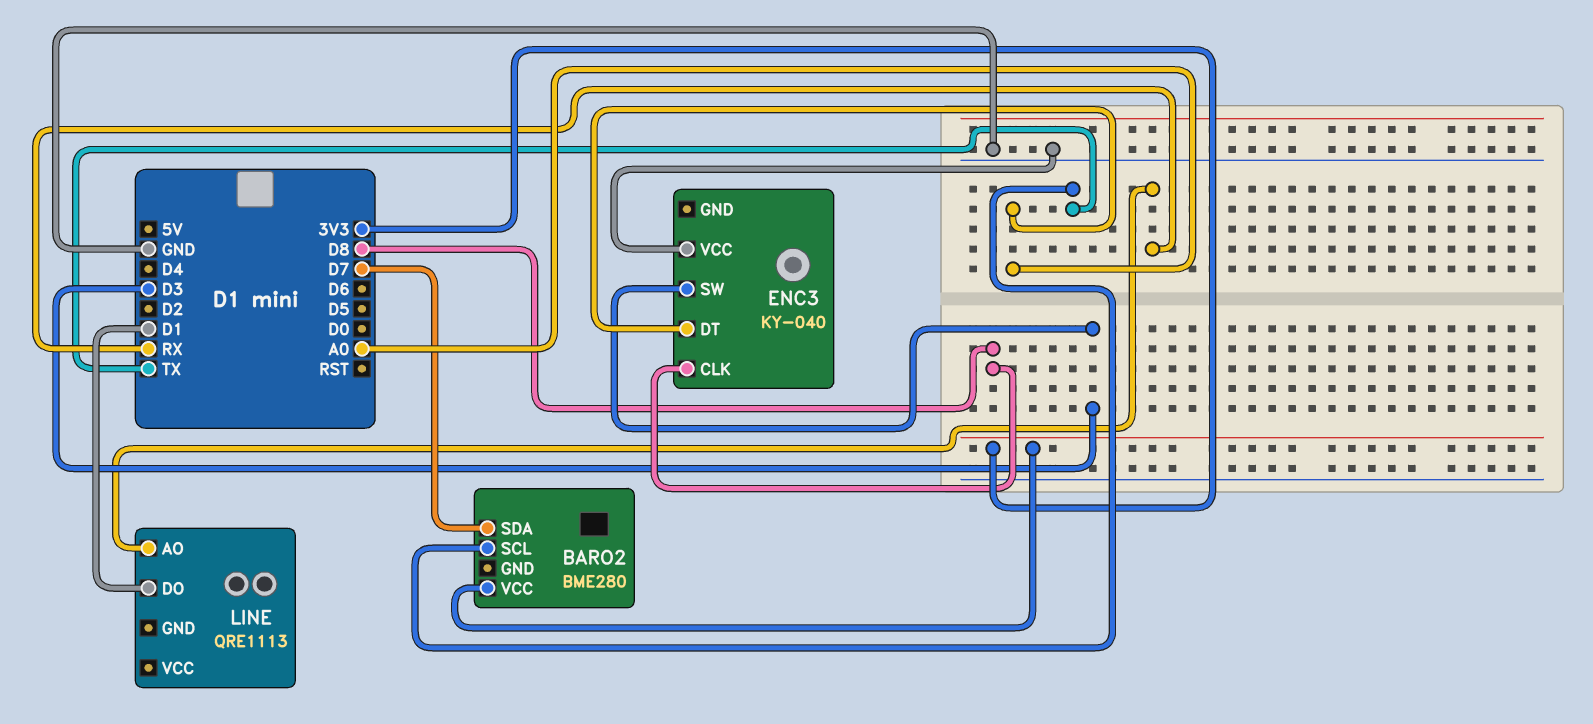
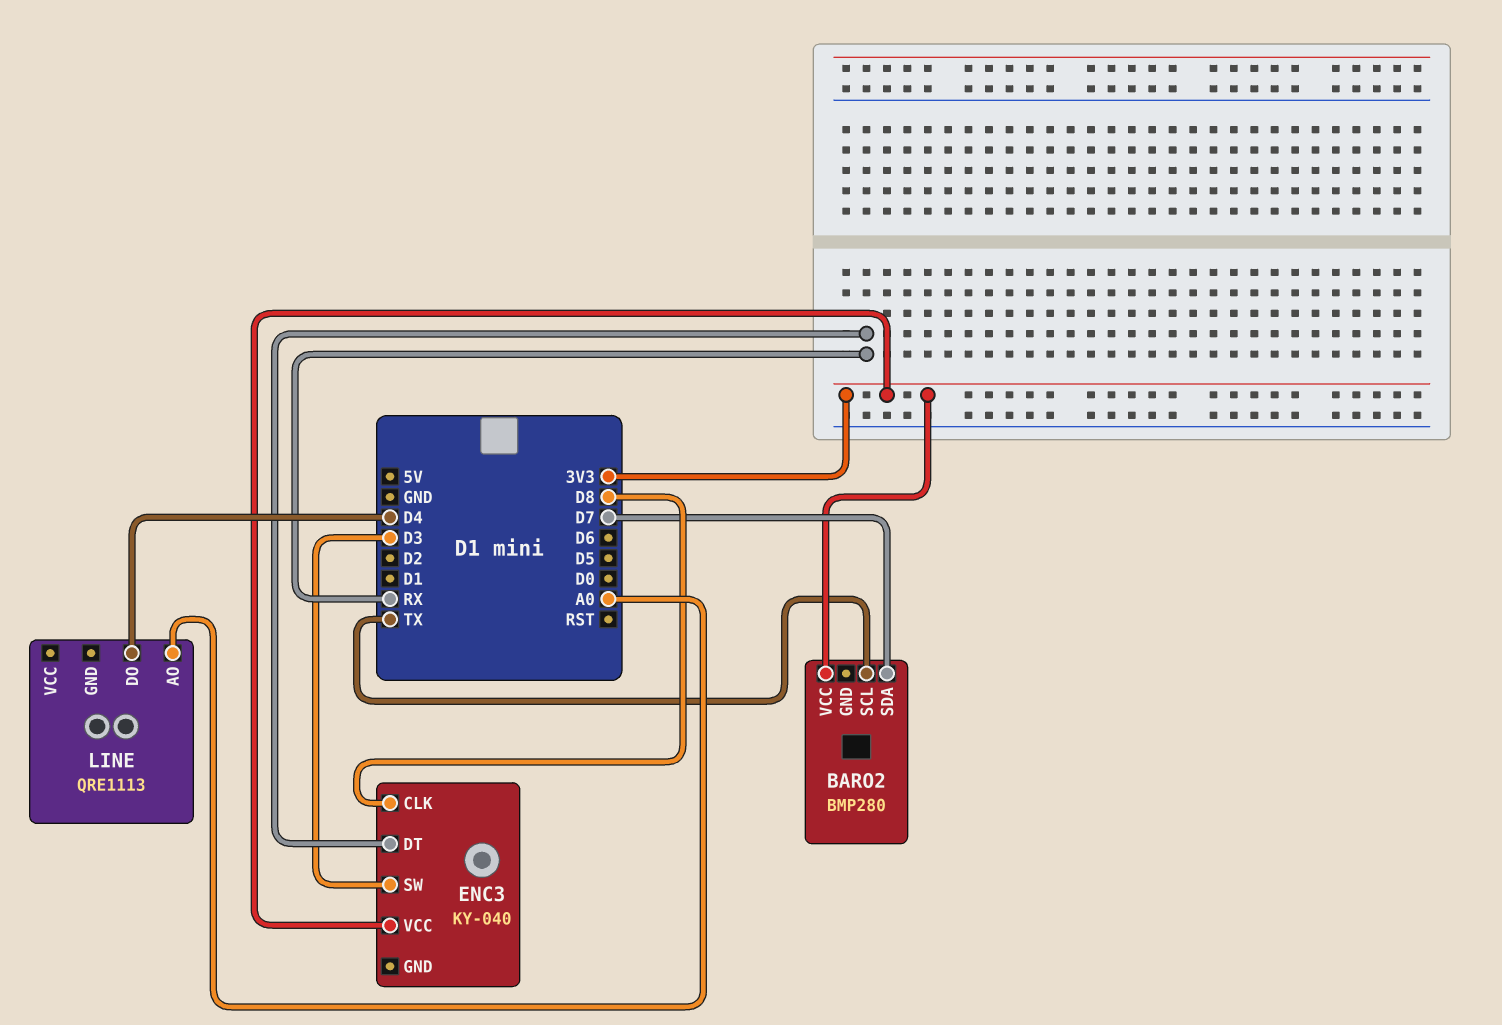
BARO2: BME280 -> BMP280
ENC3 pin DT: A0 -> RX
ENC3 pin VCC: GND -> 3V3
LINE pin AO: RX -> A0
LINE pin DO: D1 -> D4

